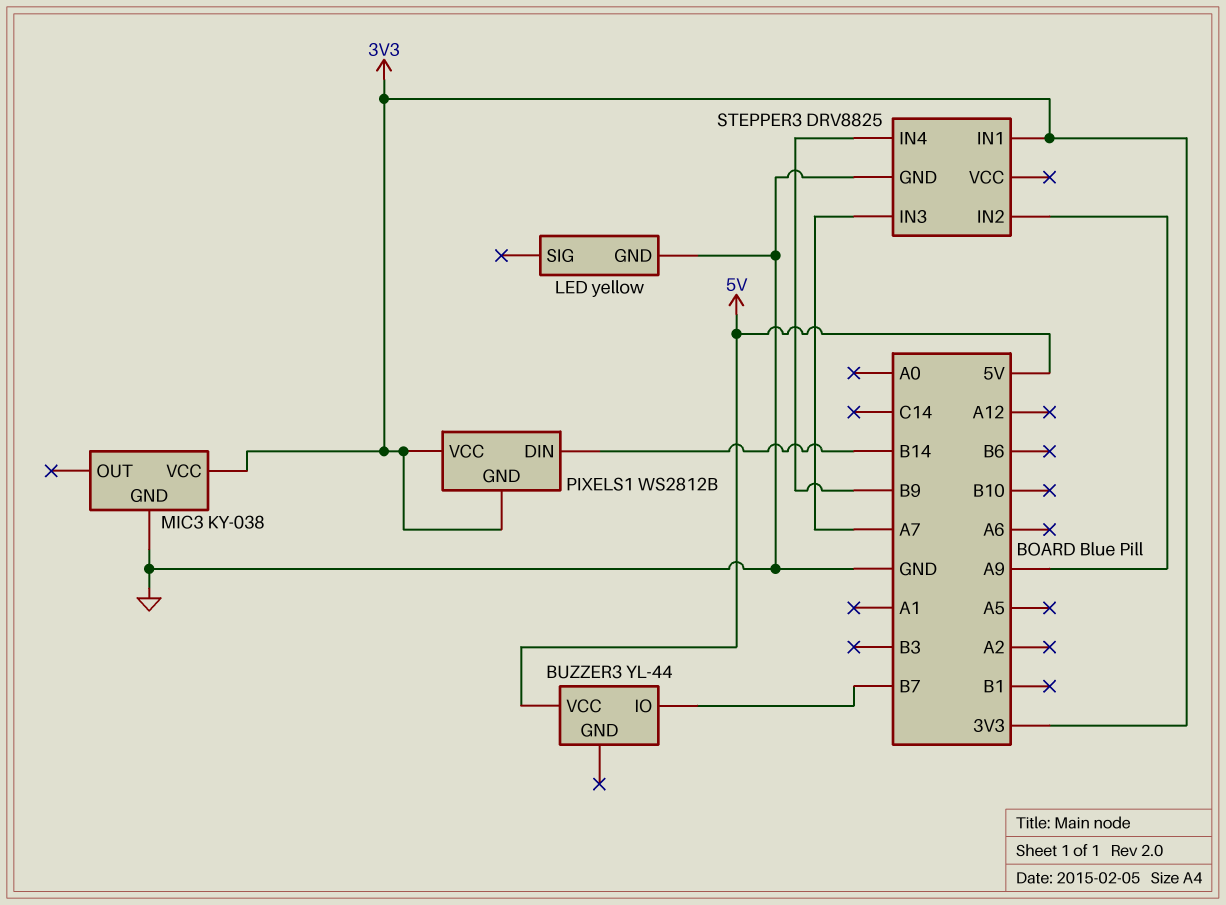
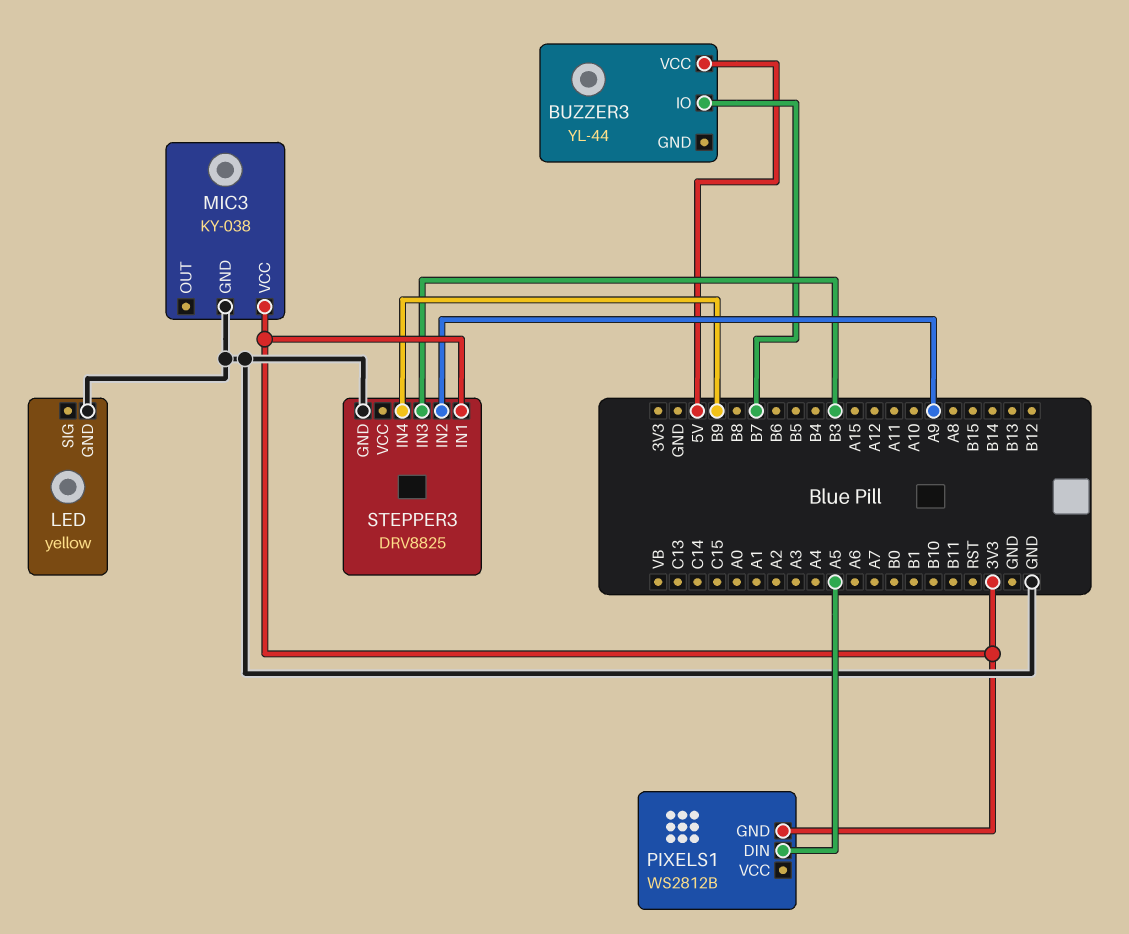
PIXELS1 pin DIN: B14 -> A5
PIXELS1 pin VCC: 3V3 -> none
STEPPER3 pin IN3: A7 -> B3

